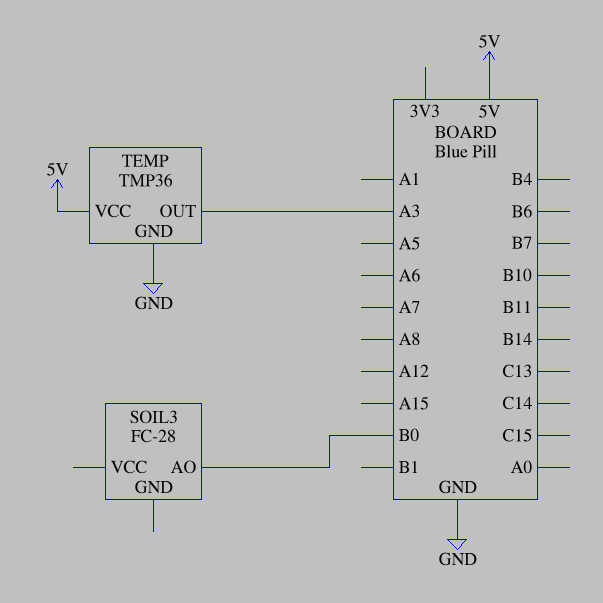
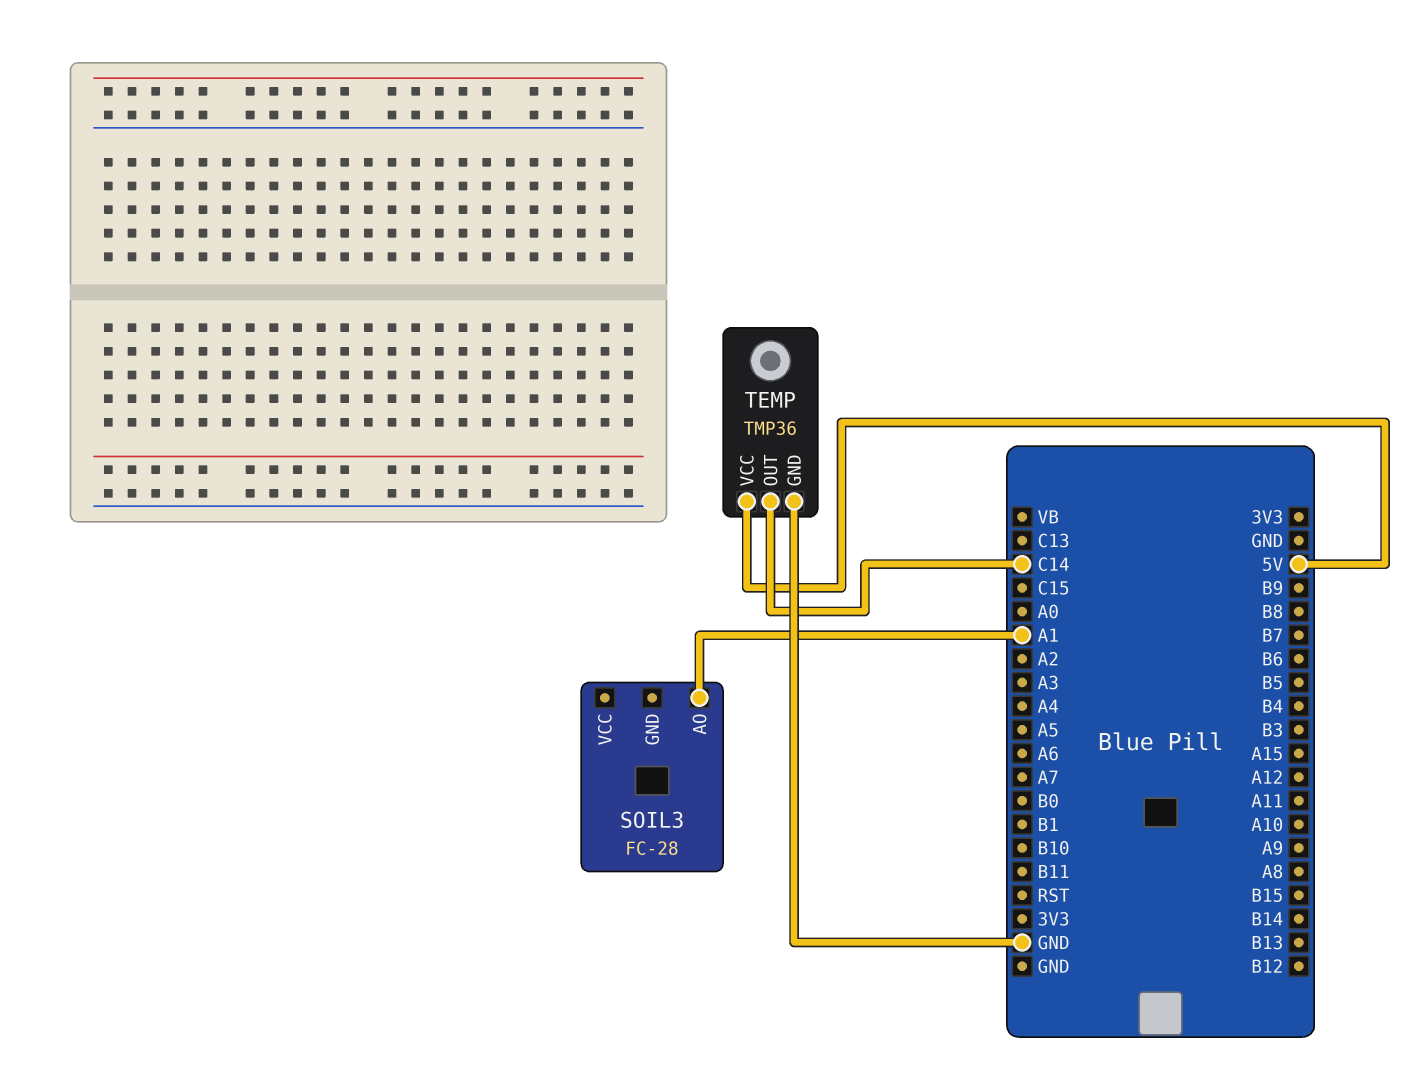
SOIL3 pin AO: B0 -> A1
TEMP pin OUT: A3 -> C14

